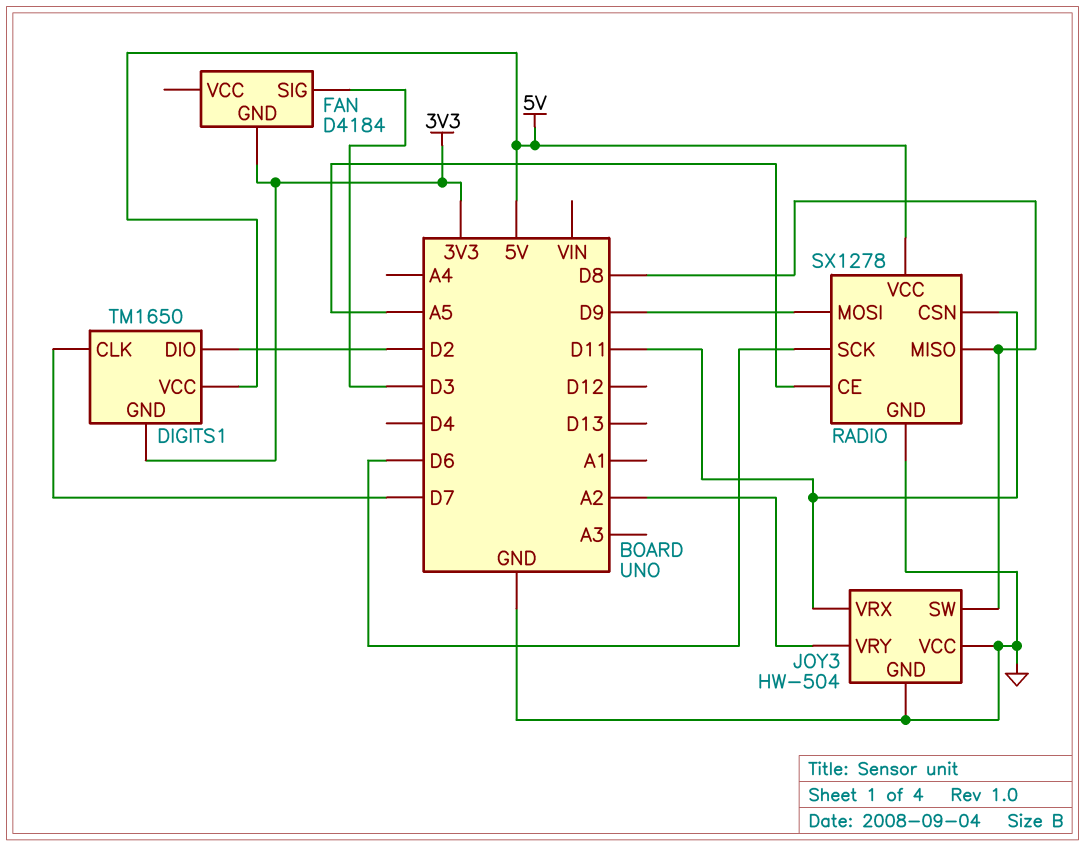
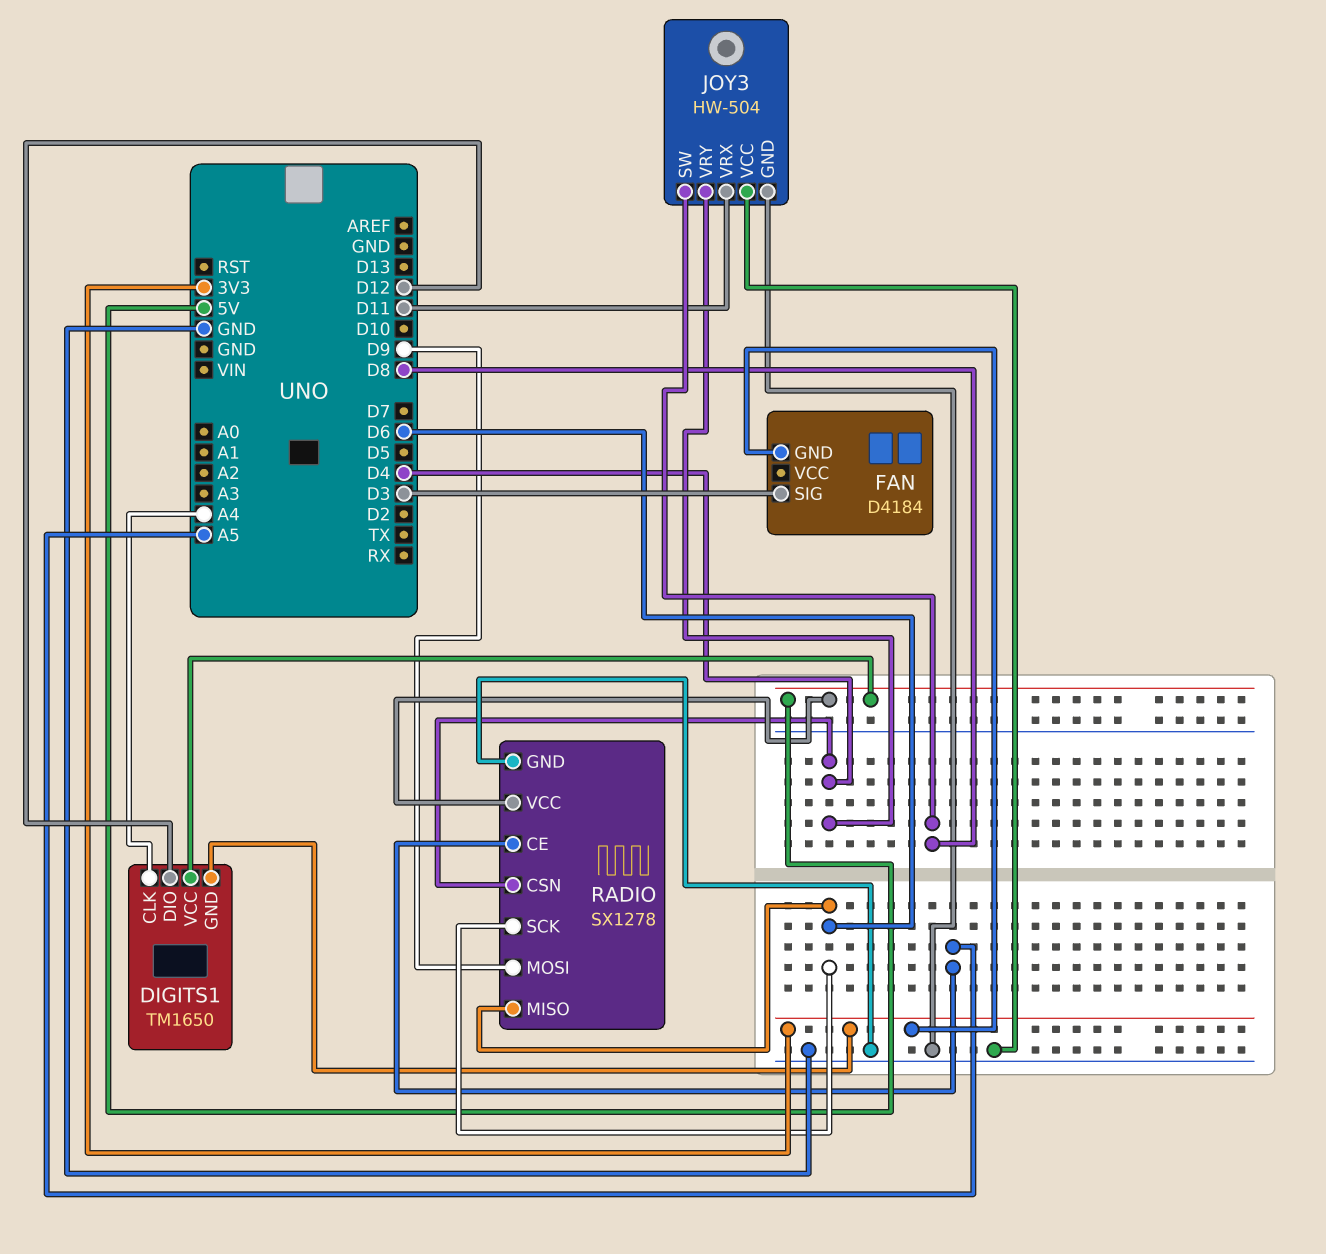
DIGITS1 pin CLK: D7 -> A4
DIGITS1 pin DIO: D2 -> D12
JOY3 pin VRY: A2 -> D4
RADIO pin CSN: D11 -> D4
RADIO pin MISO: D8 -> D6

